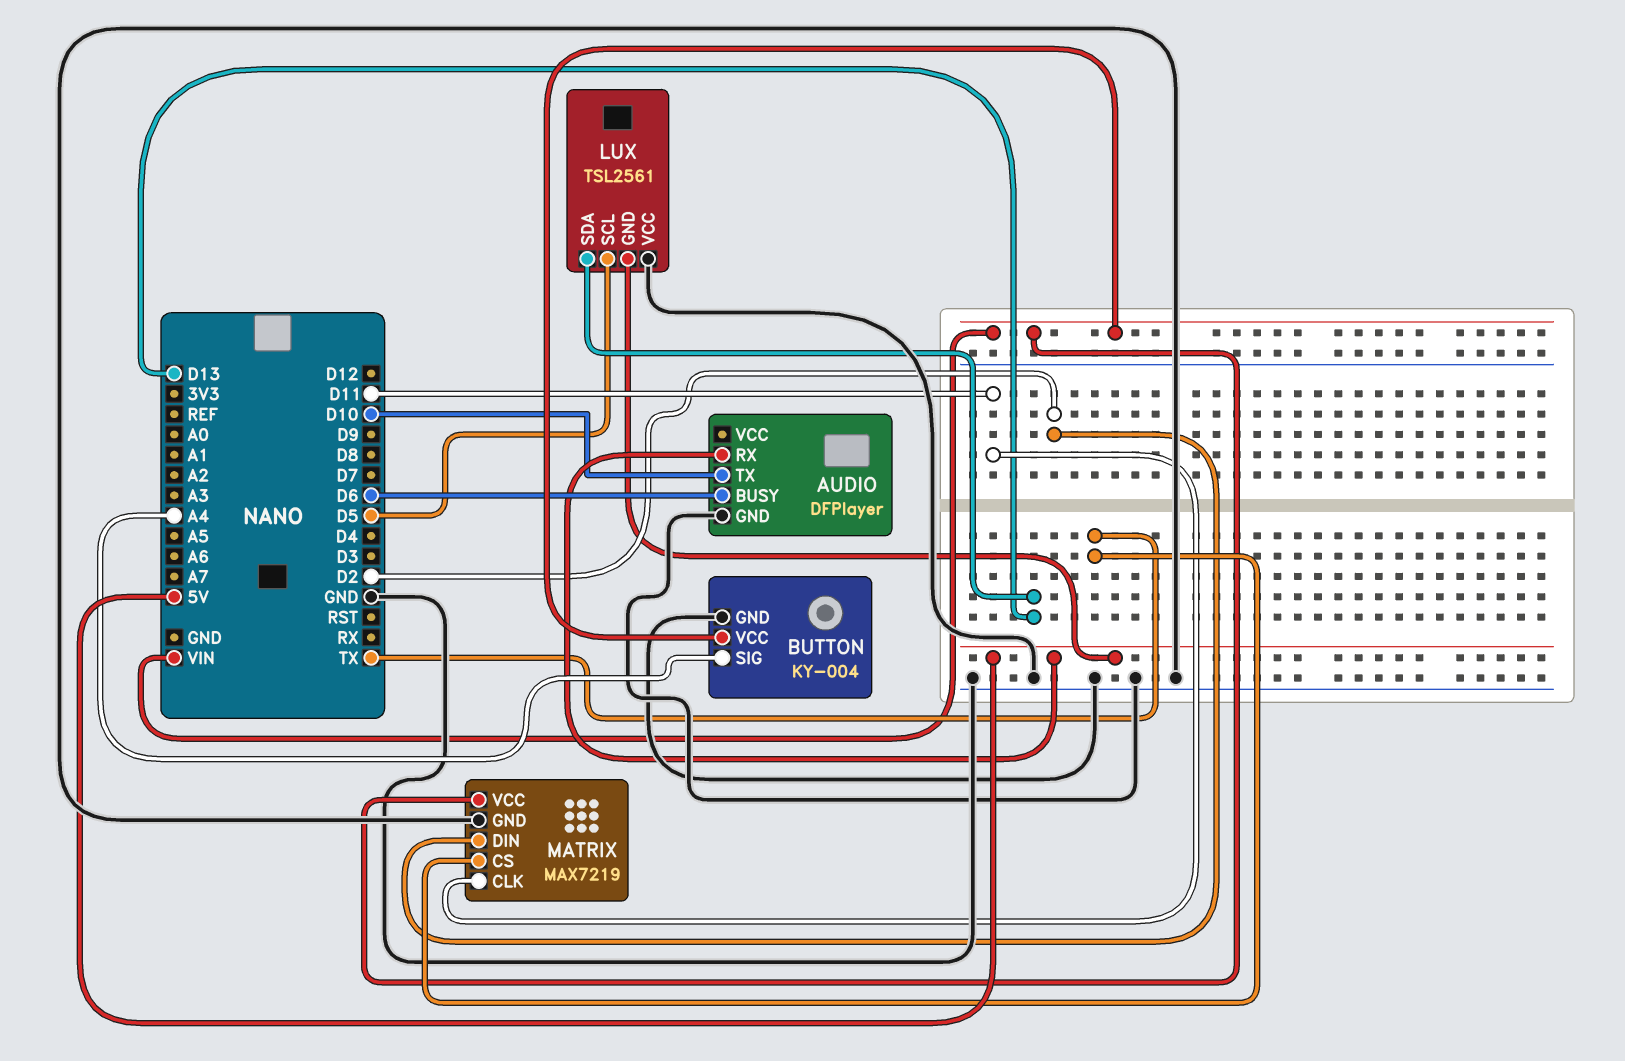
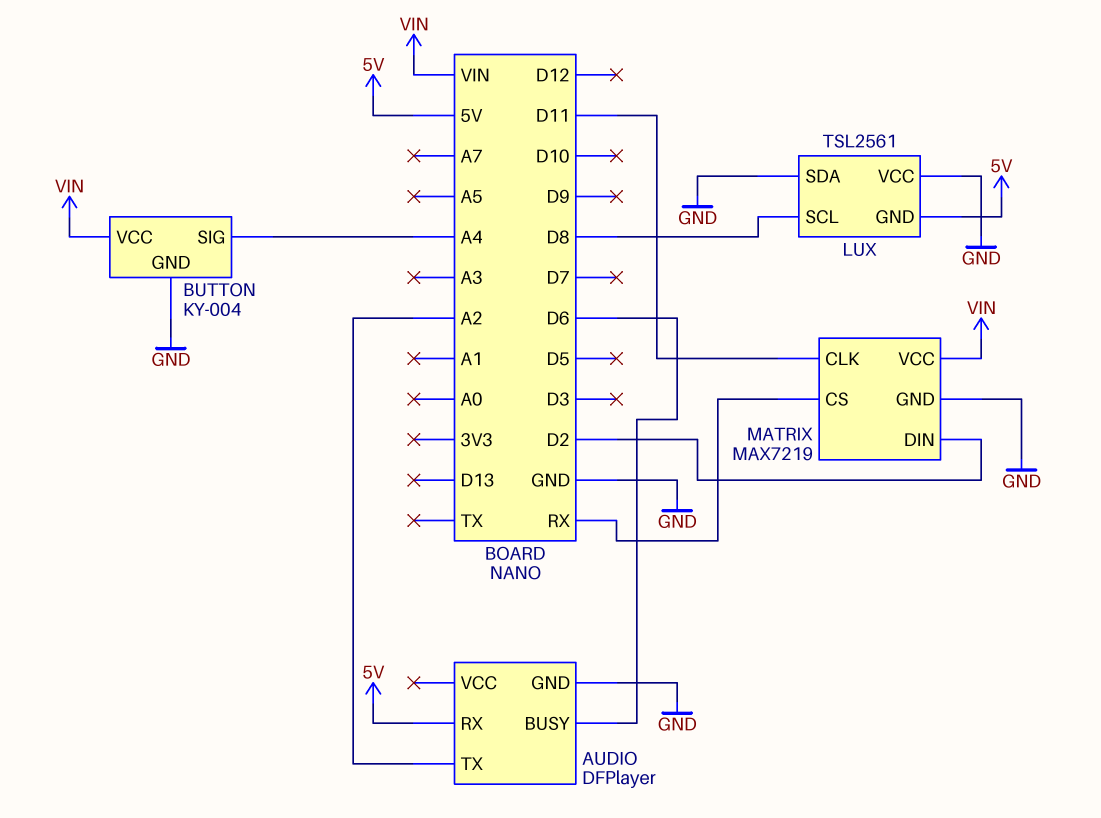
AUDIO pin TX: D10 -> A2
LUX pin SCL: D5 -> D8
LUX pin SDA: D13 -> GND
MATRIX pin CS: TX -> RX

